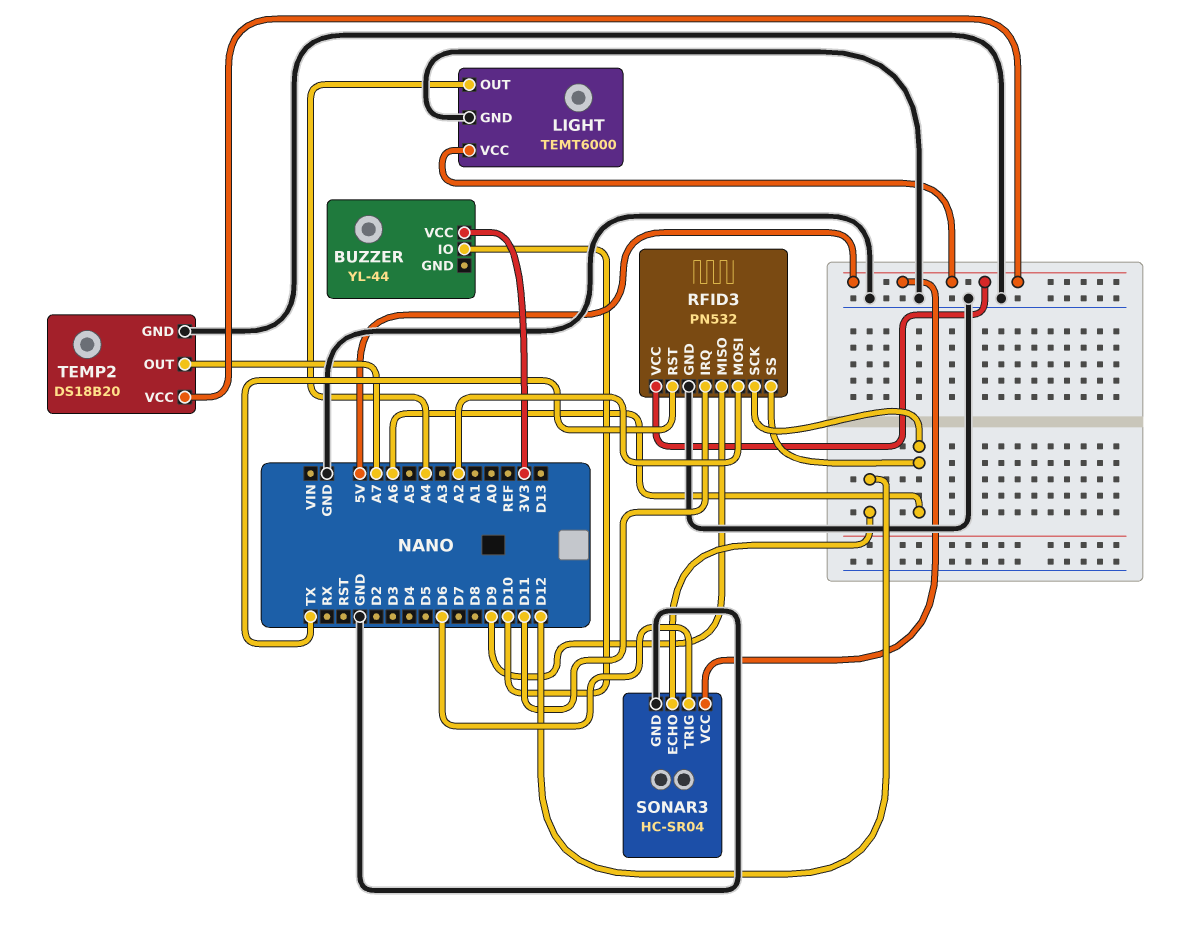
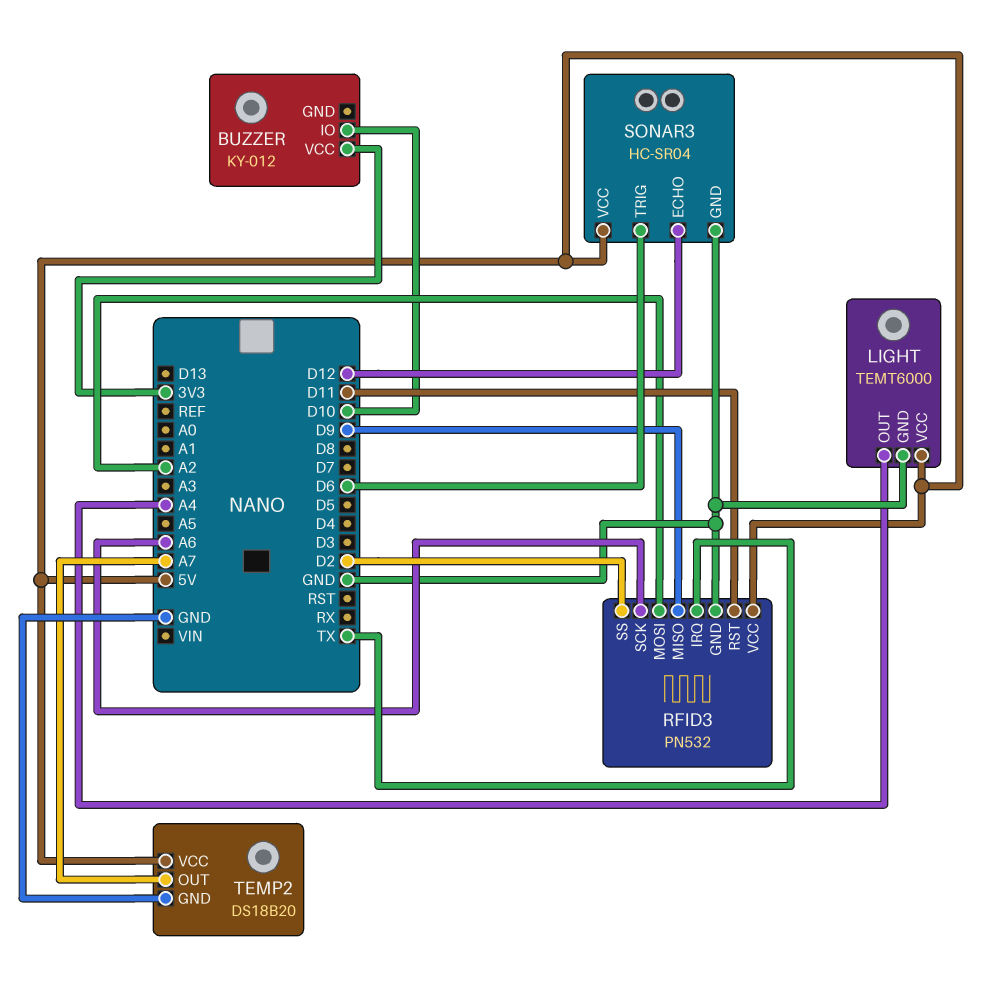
BUZZER: YL-44 -> KY-012
RFID3 pin IRQ: D11 -> TX
RFID3 pin RST: TX -> D11
RFID3 pin SS: A6 -> D2

